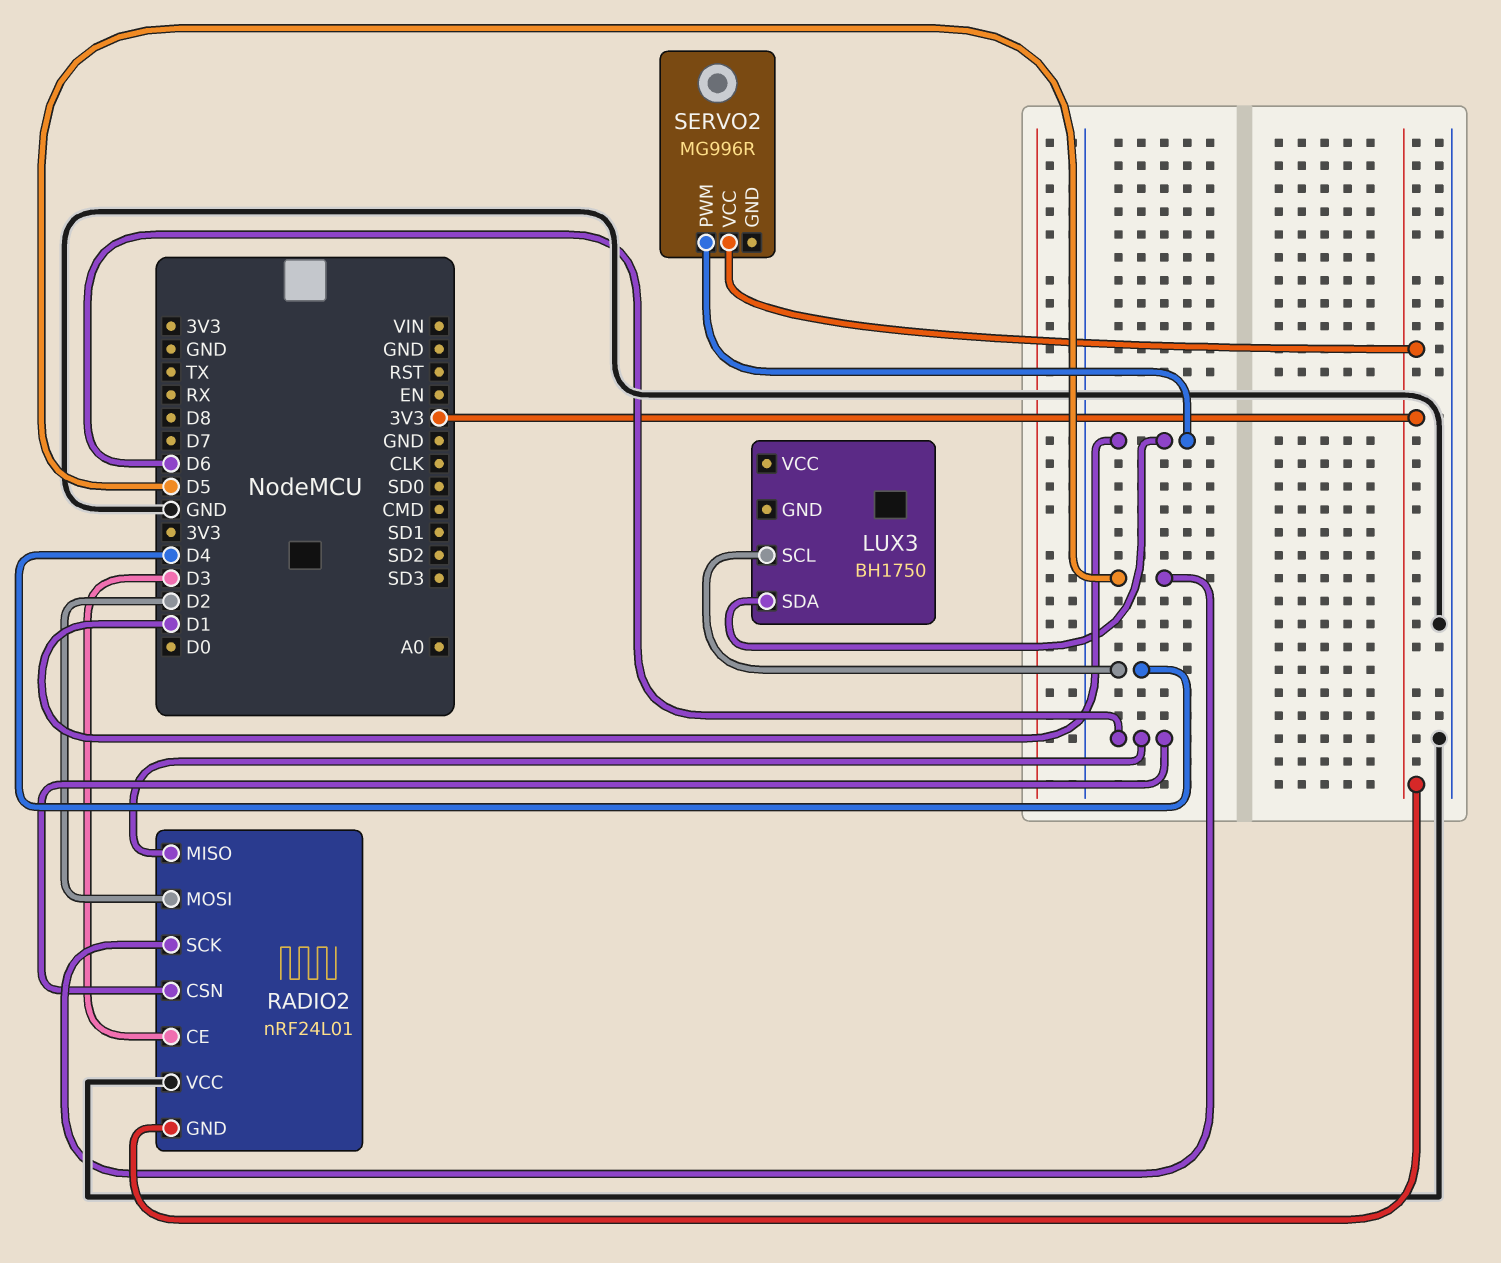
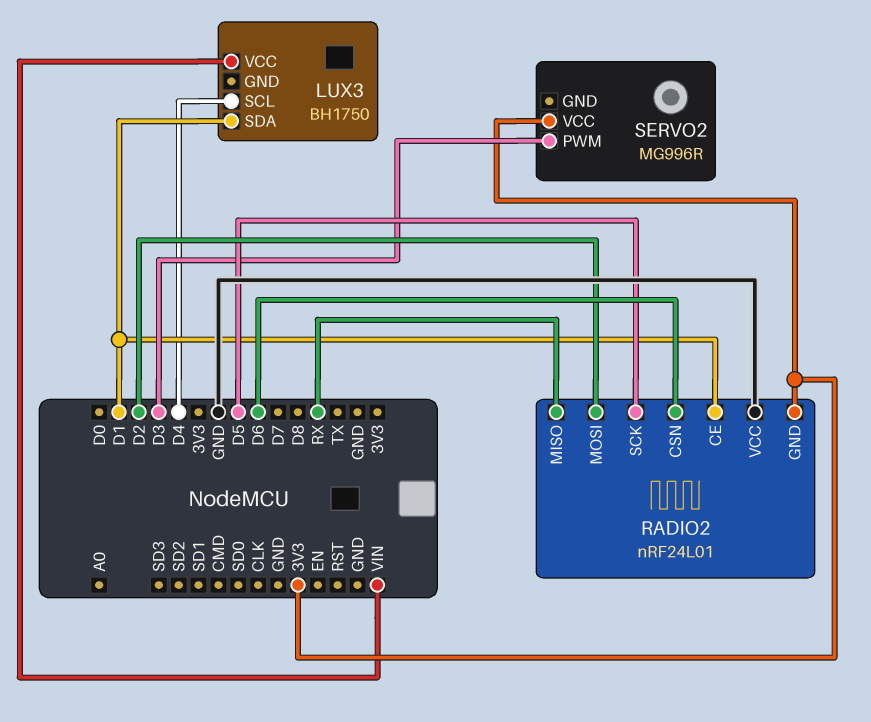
LUX3 pin VCC: none -> VIN
RADIO2 pin CE: D3 -> D1
RADIO2 pin MISO: D6 -> RX
SERVO2 pin PWM: D1 -> D3

